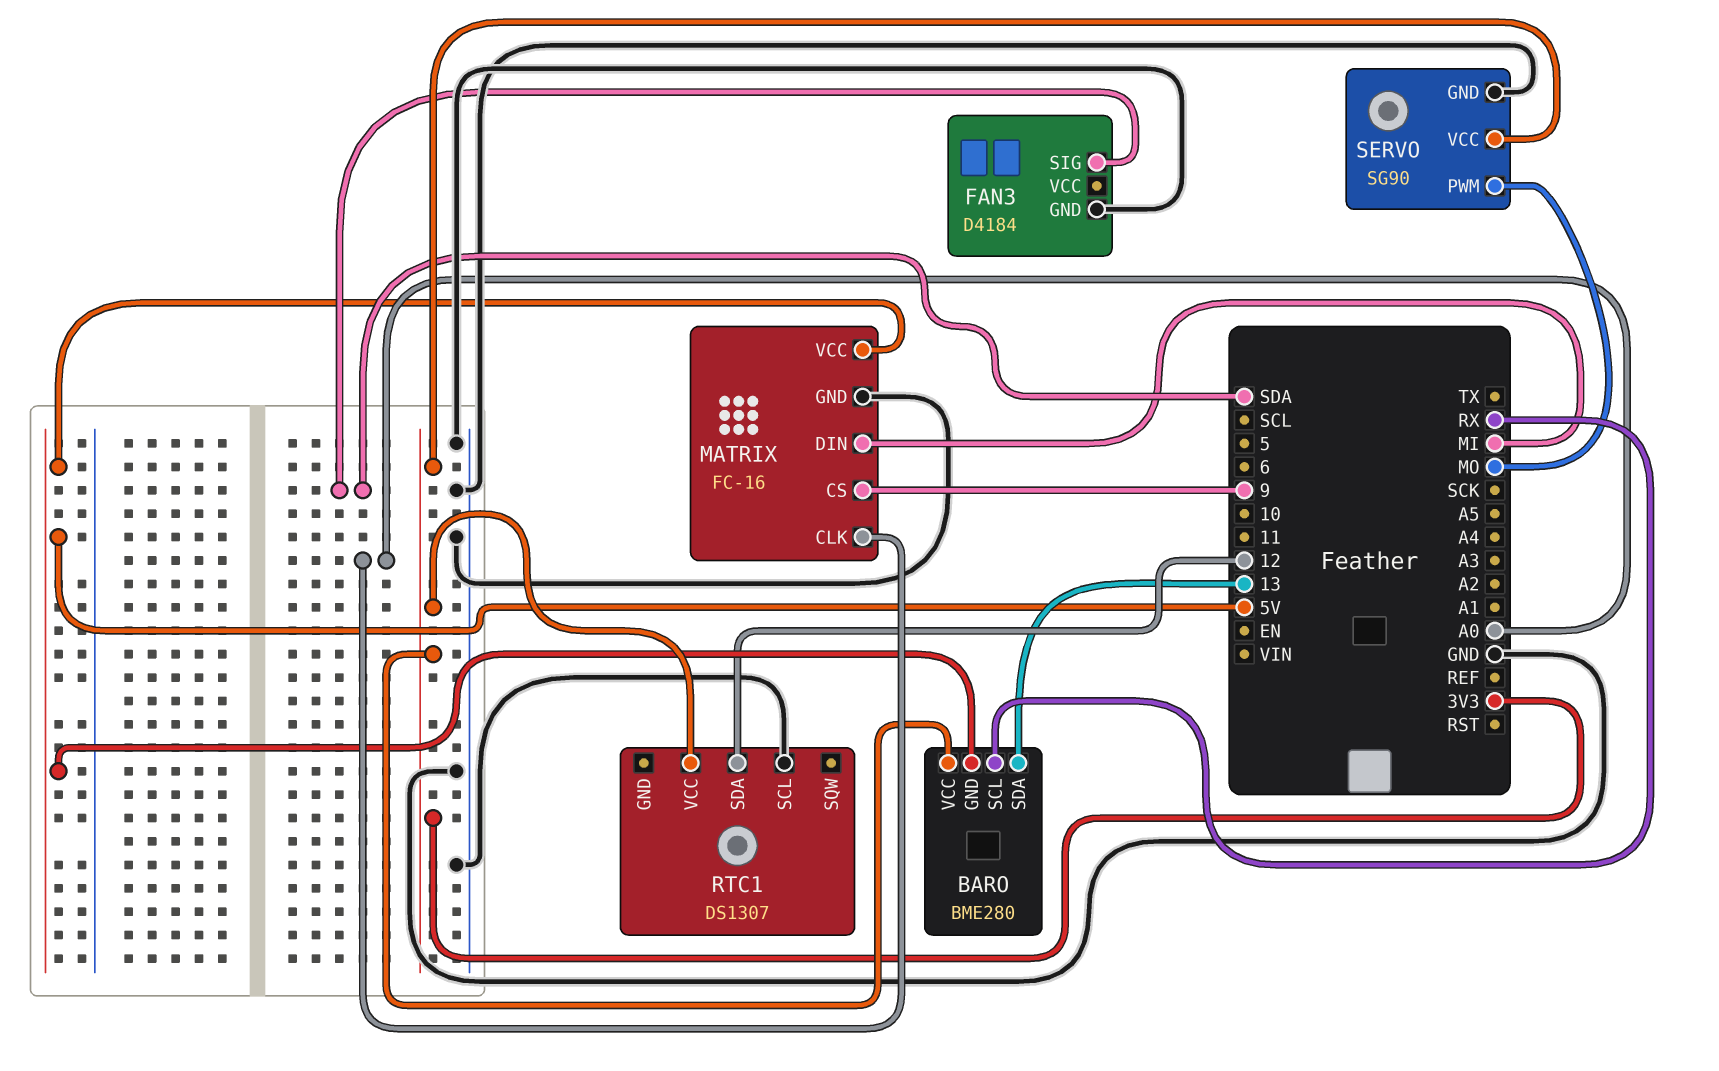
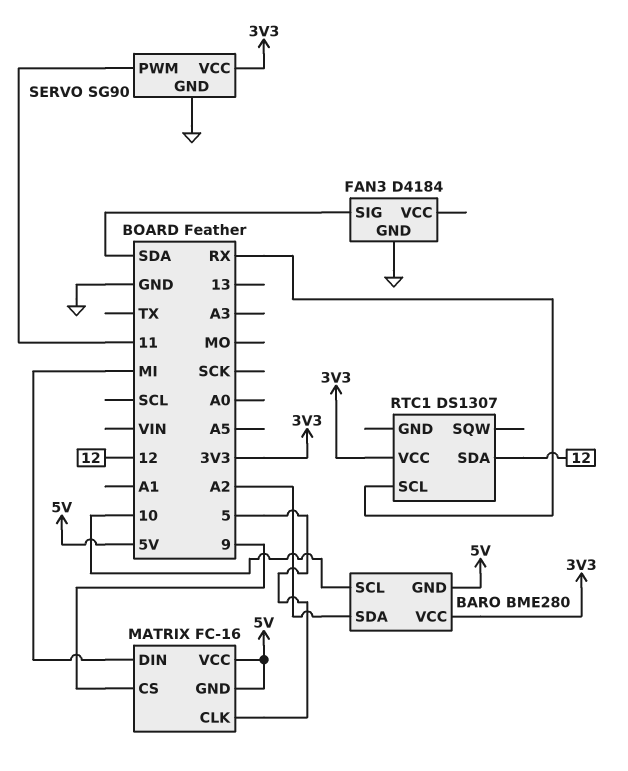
BARO pin SCL: RX -> 10
BARO pin SDA: 13 -> A2
MATRIX pin CLK: A0 -> 5
MATRIX pin GND: GND -> 5V
RTC1 pin SCL: GND -> RX
SERVO pin PWM: MO -> 11

